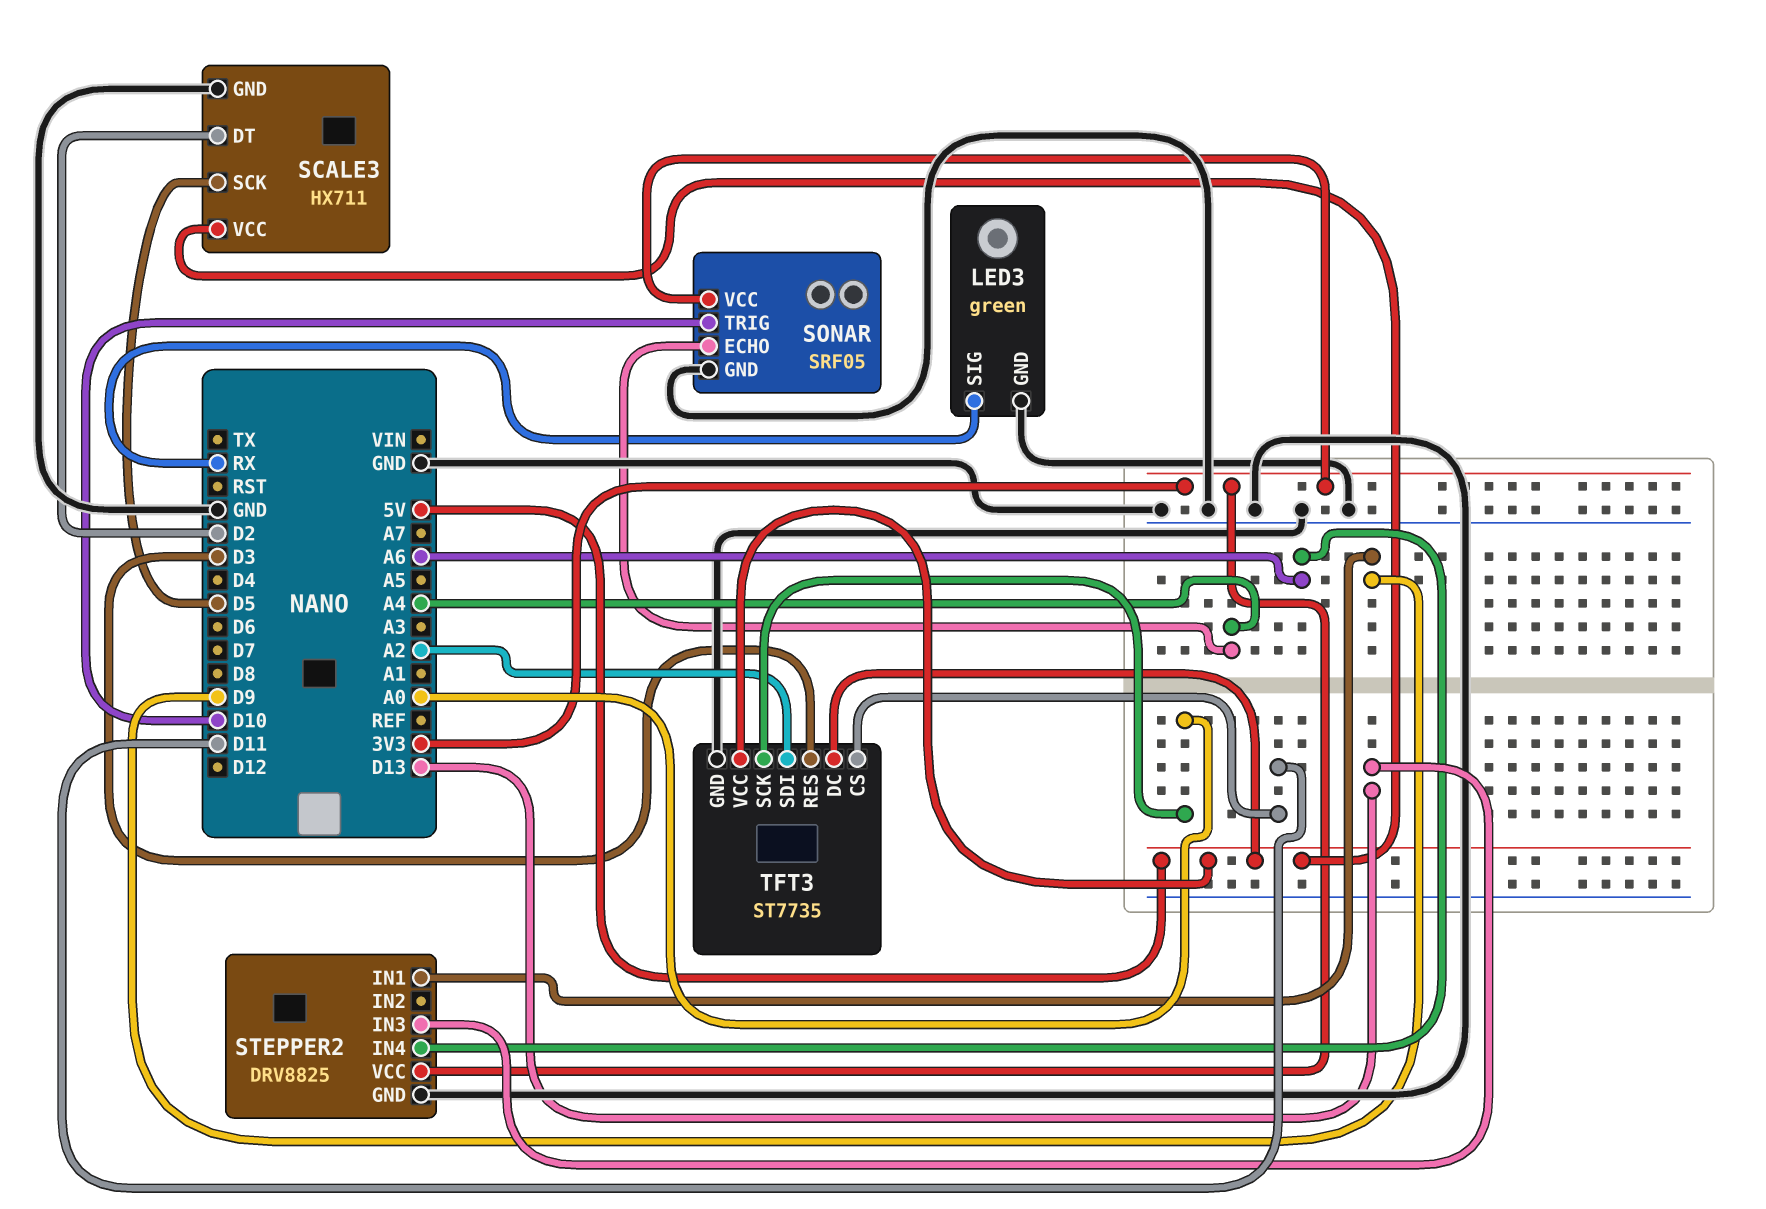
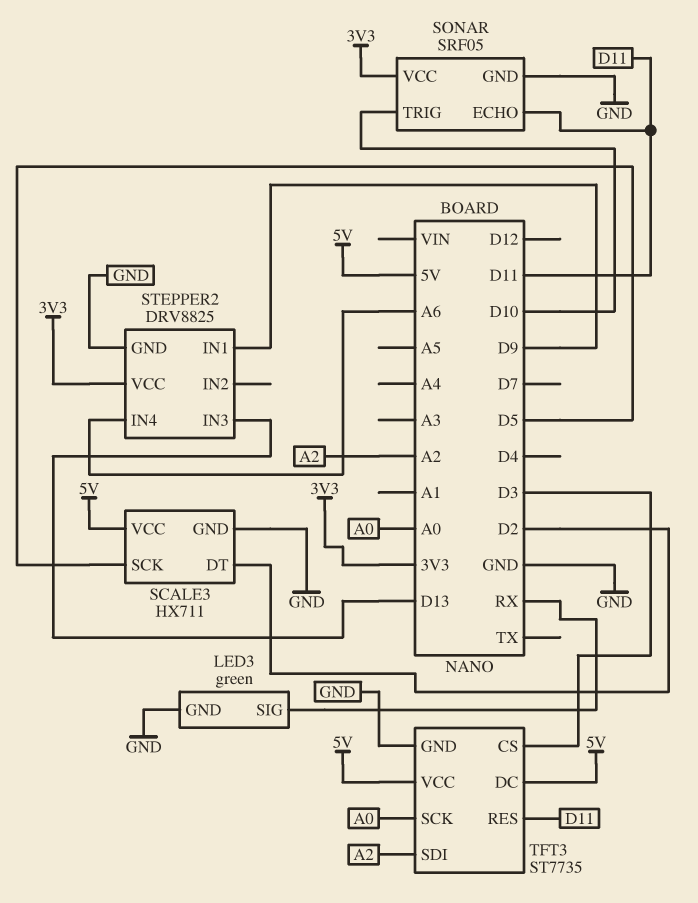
SONAR pin ECHO: A4 -> D11
TFT3 pin CS: D11 -> D3
TFT3 pin RES: D3 -> D11

